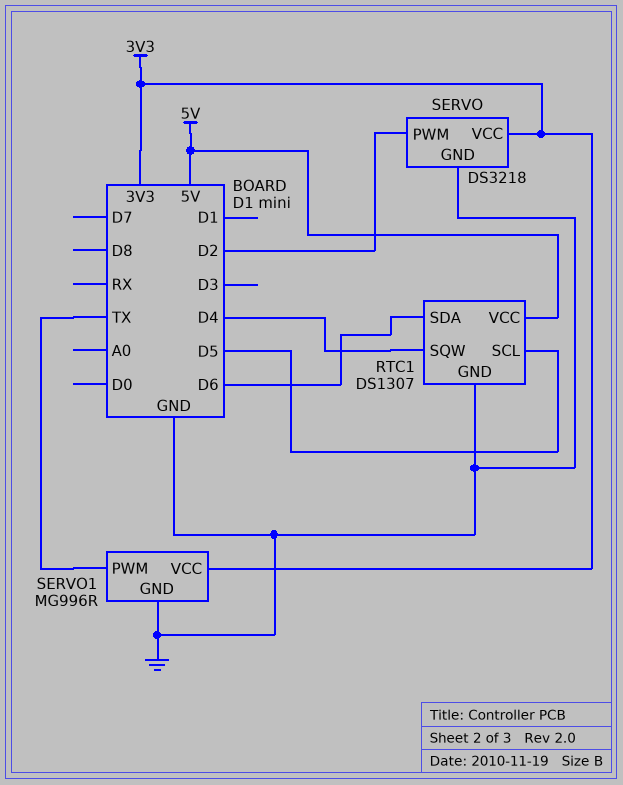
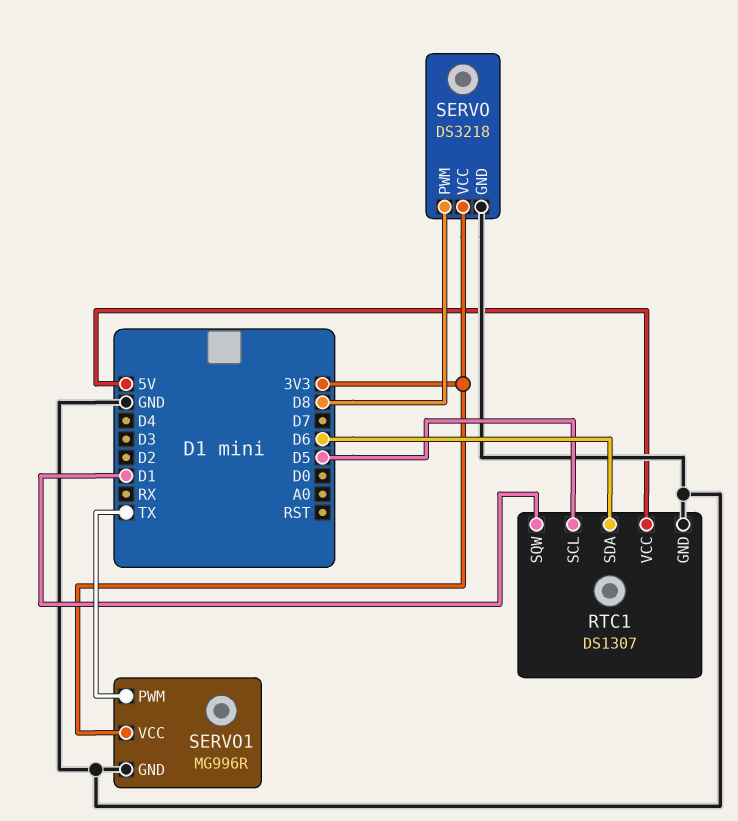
RTC1 pin SQW: D4 -> D1
SERVO pin PWM: D2 -> D8

